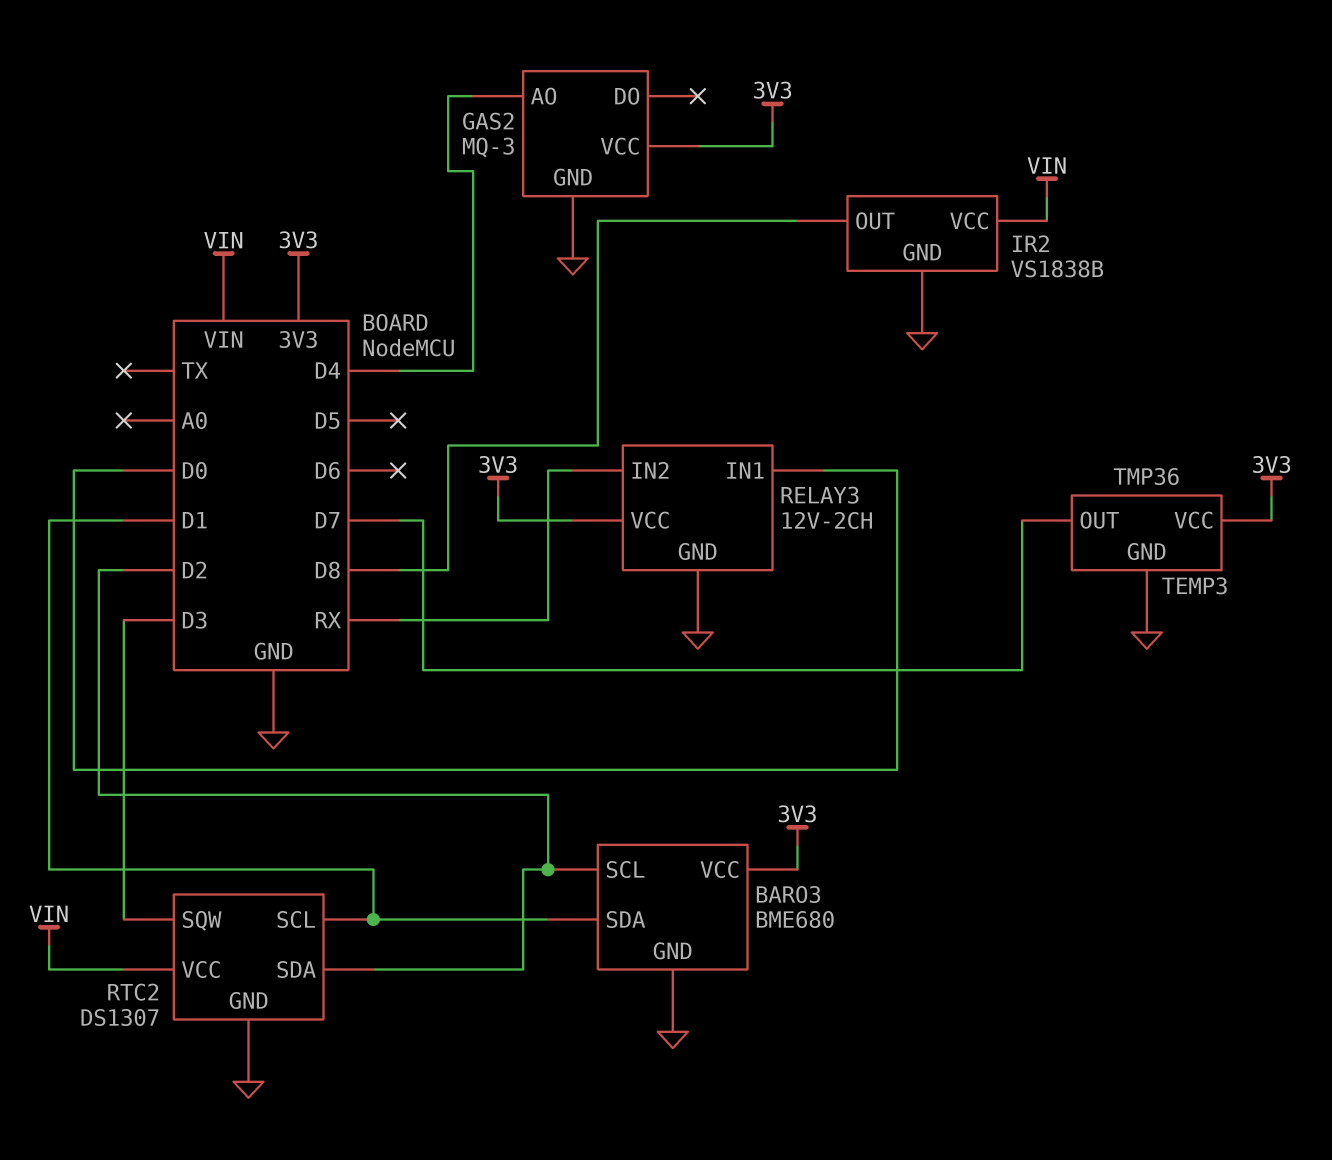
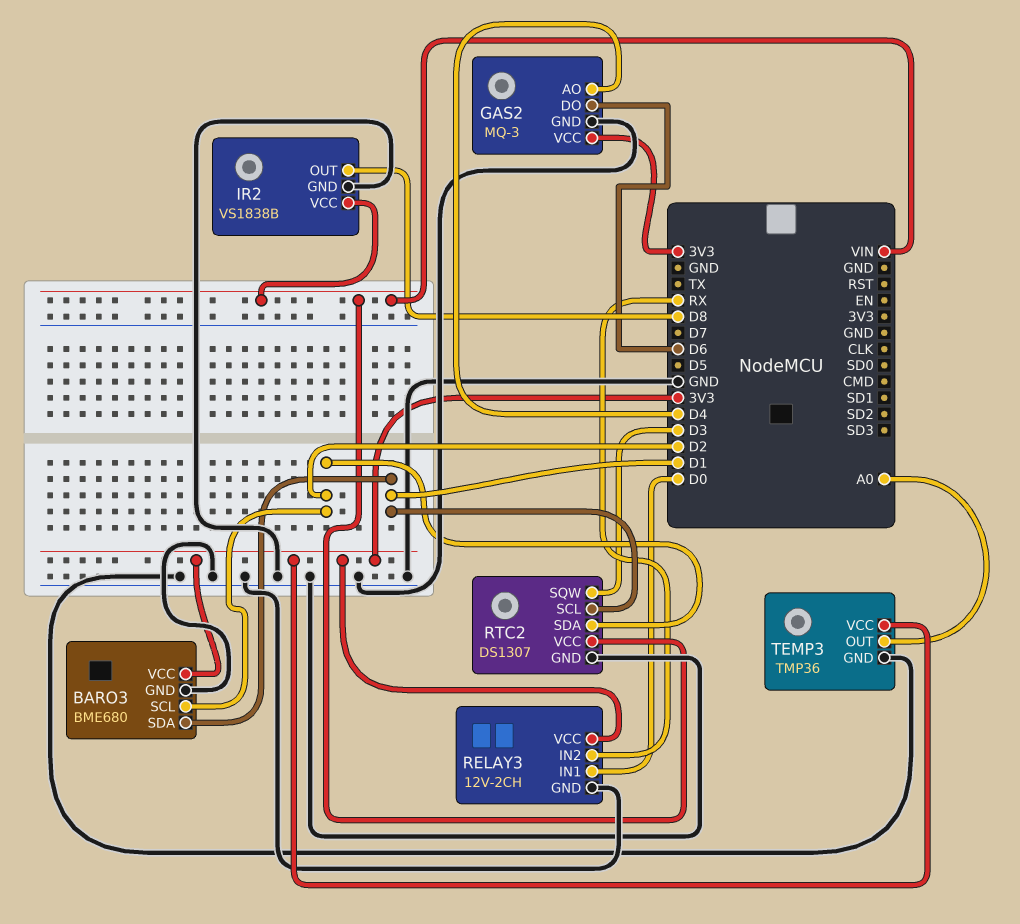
GAS2 pin DO: none -> D6
TEMP3 pin OUT: D7 -> A0

